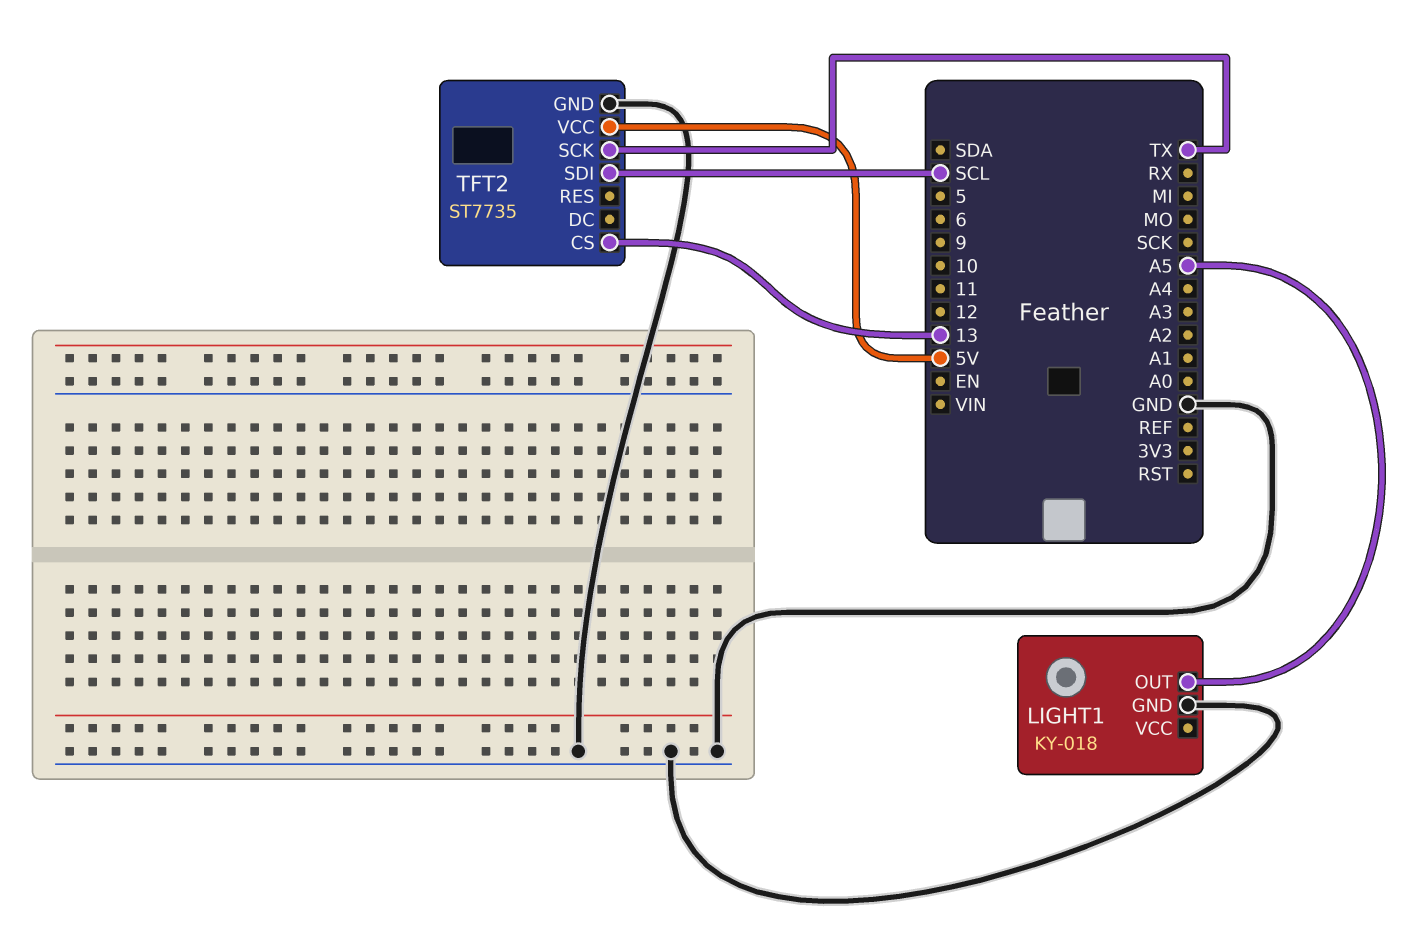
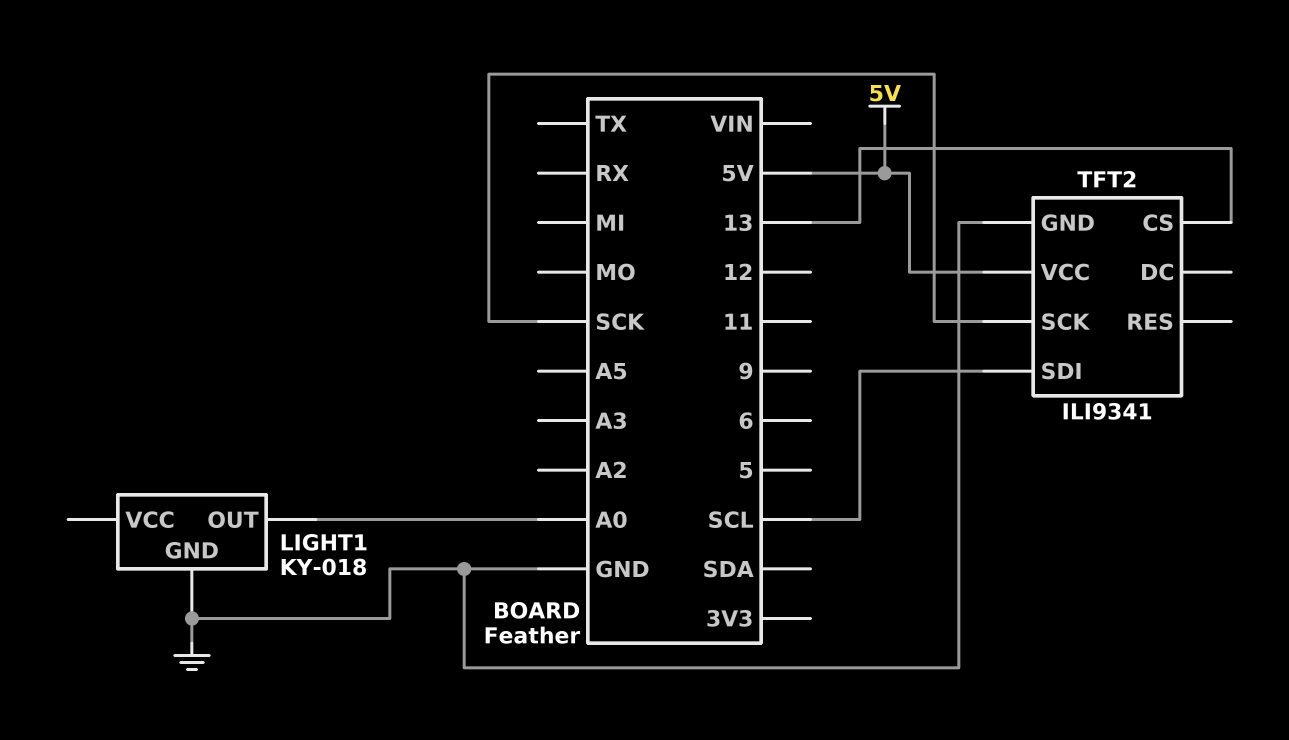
LIGHT1 pin OUT: A5 -> A0
TFT2: ST7735 -> ILI9341
TFT2 pin SCK: TX -> SCK

